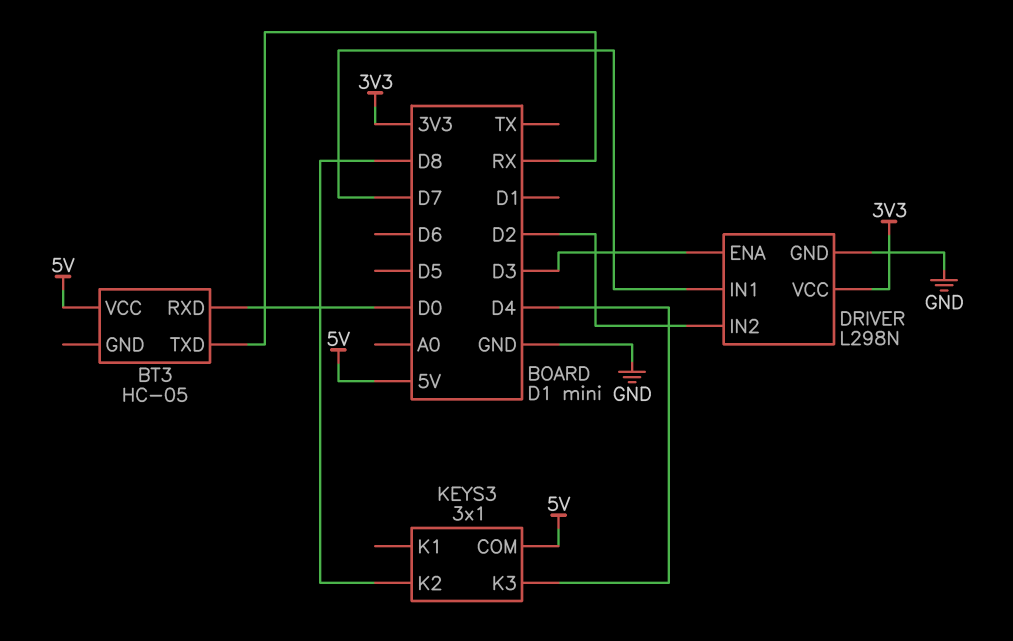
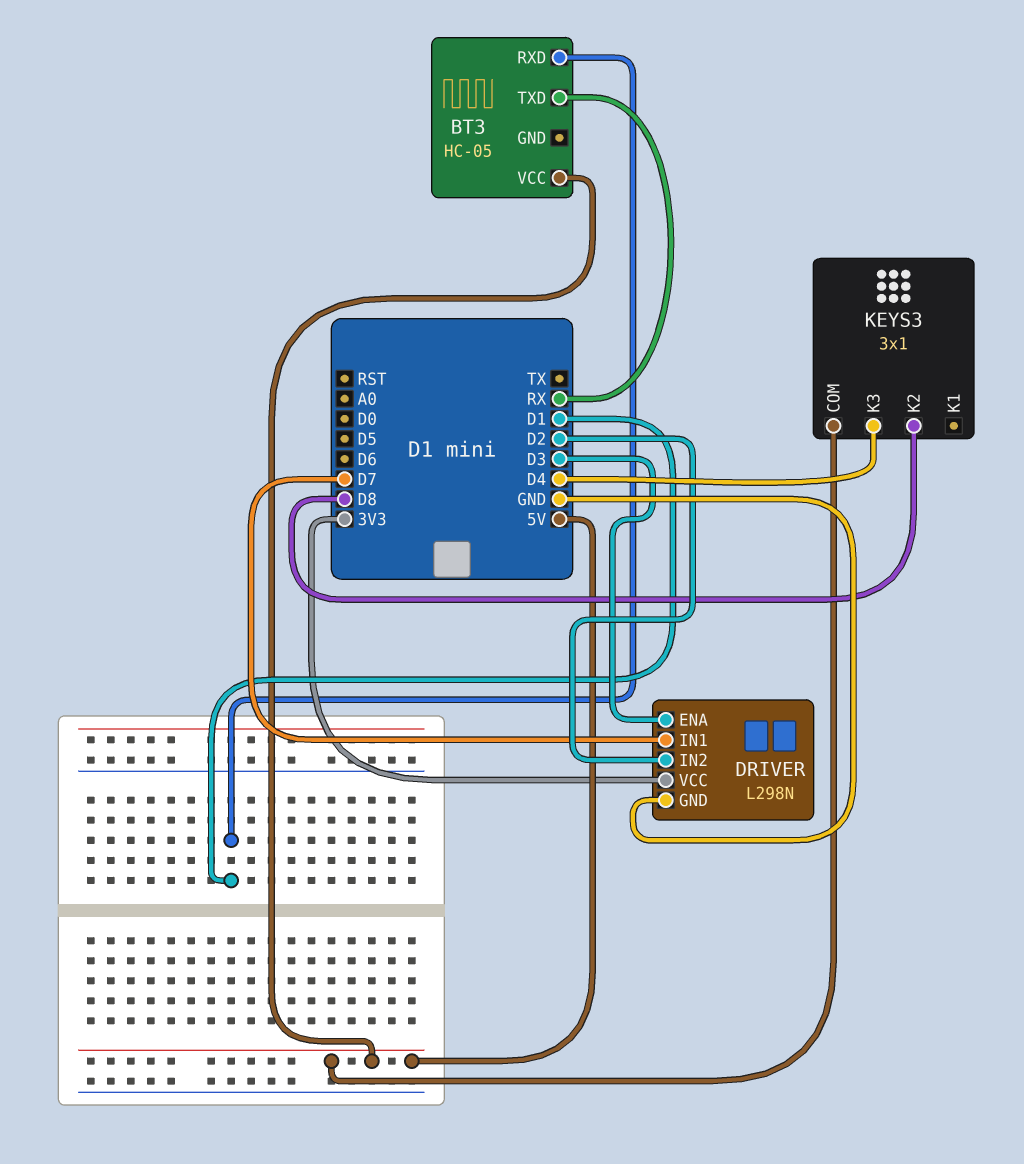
BT3 pin RXD: D0 -> D1

